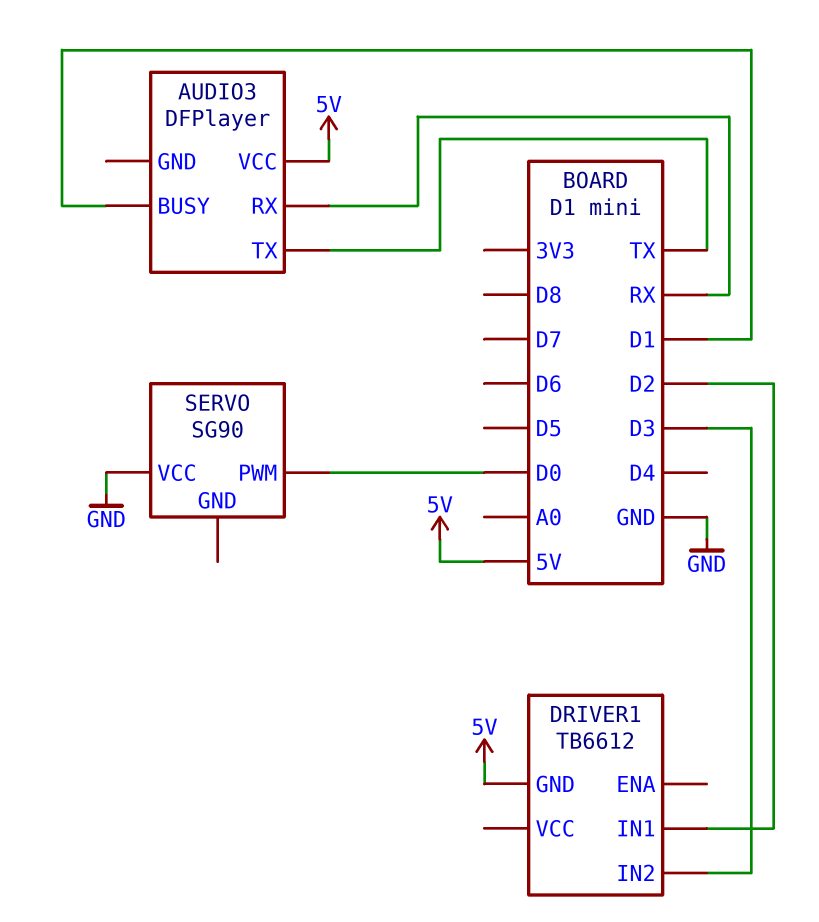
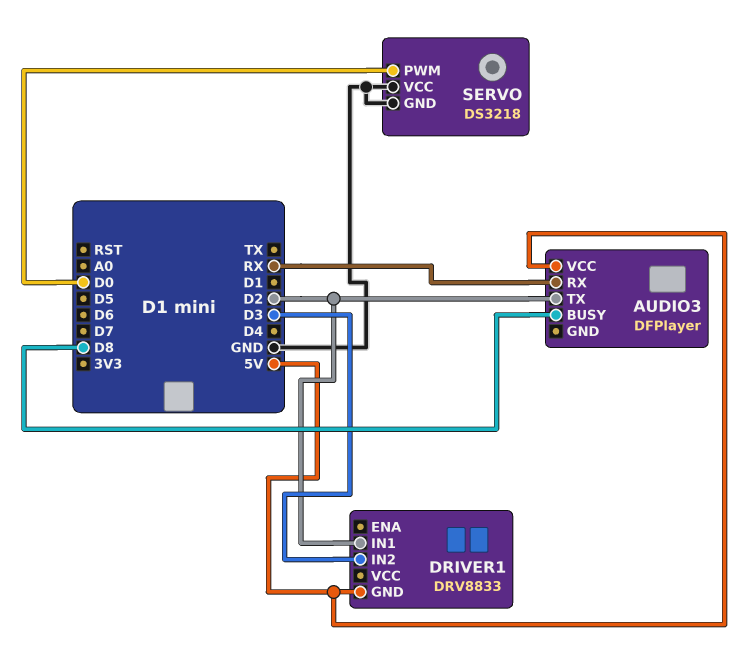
AUDIO3 pin BUSY: D1 -> D8
AUDIO3 pin TX: TX -> D2
DRIVER1: TB6612 -> DRV8833
SERVO: SG90 -> DS3218
SERVO pin GND: none -> GND

